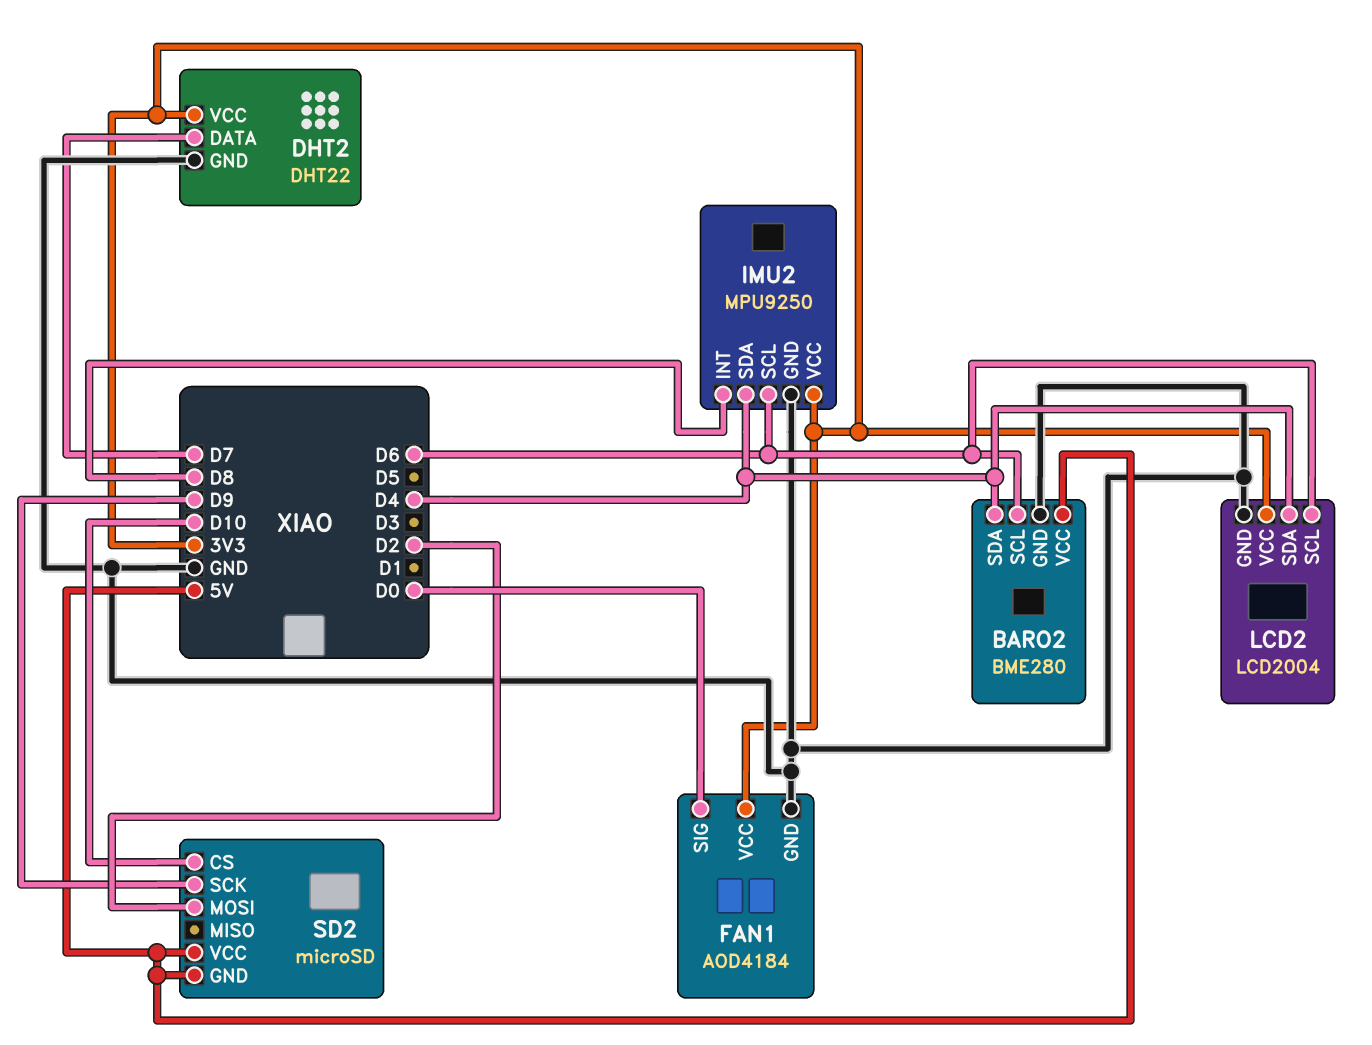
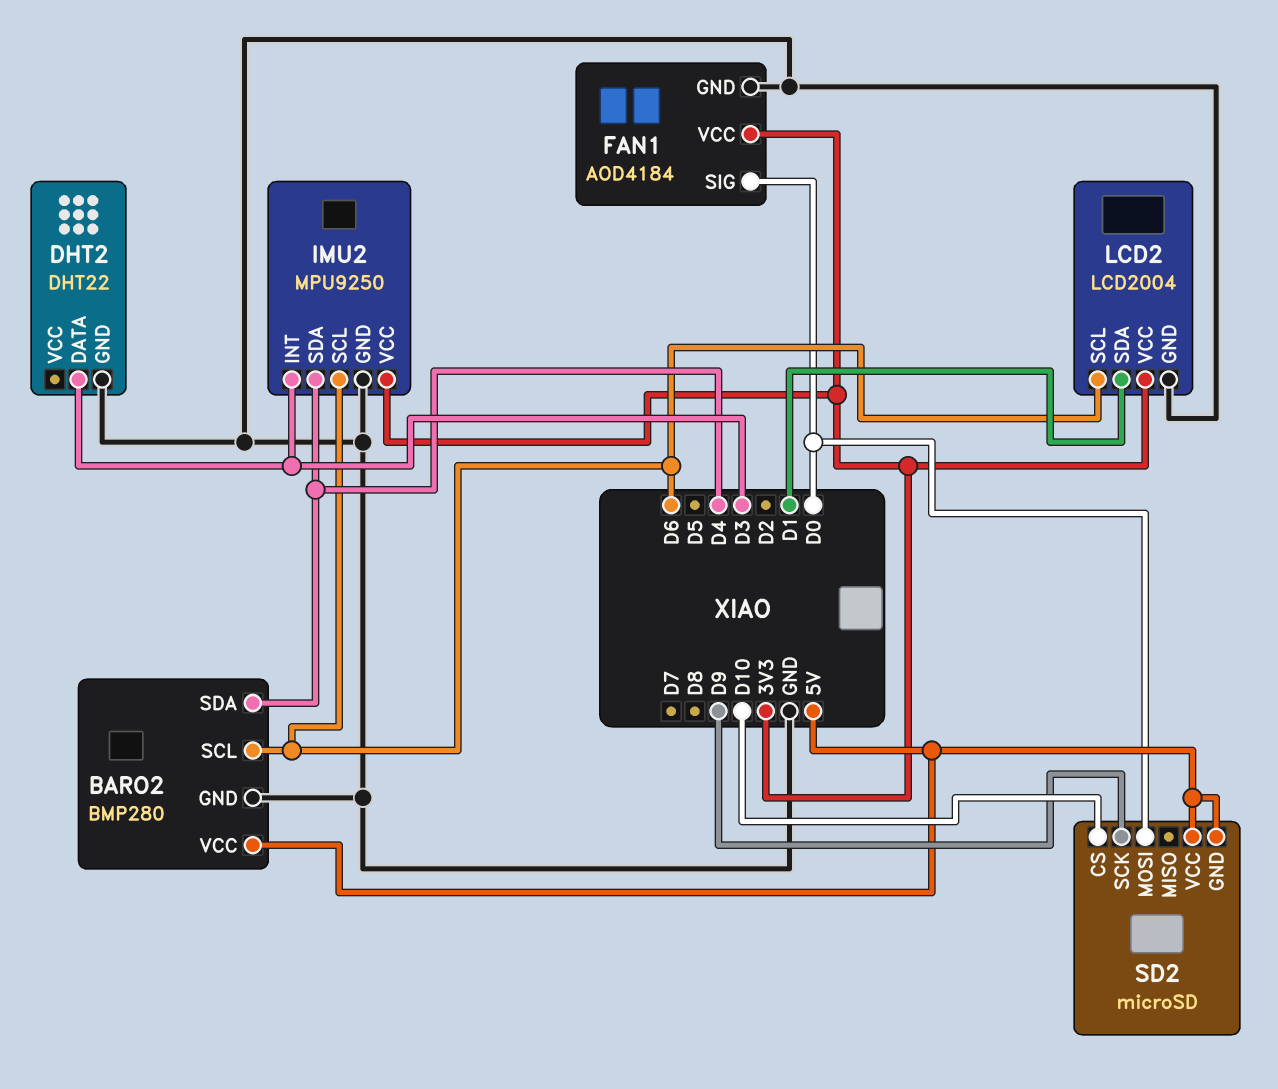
BARO2: BME280 -> BMP280
DHT2 pin DATA: D7 -> D3
DHT2 pin VCC: 3V3 -> none
IMU2 pin INT: D8 -> D3
LCD2 pin SDA: D4 -> D1
SD2 pin MOSI: D2 -> D0

